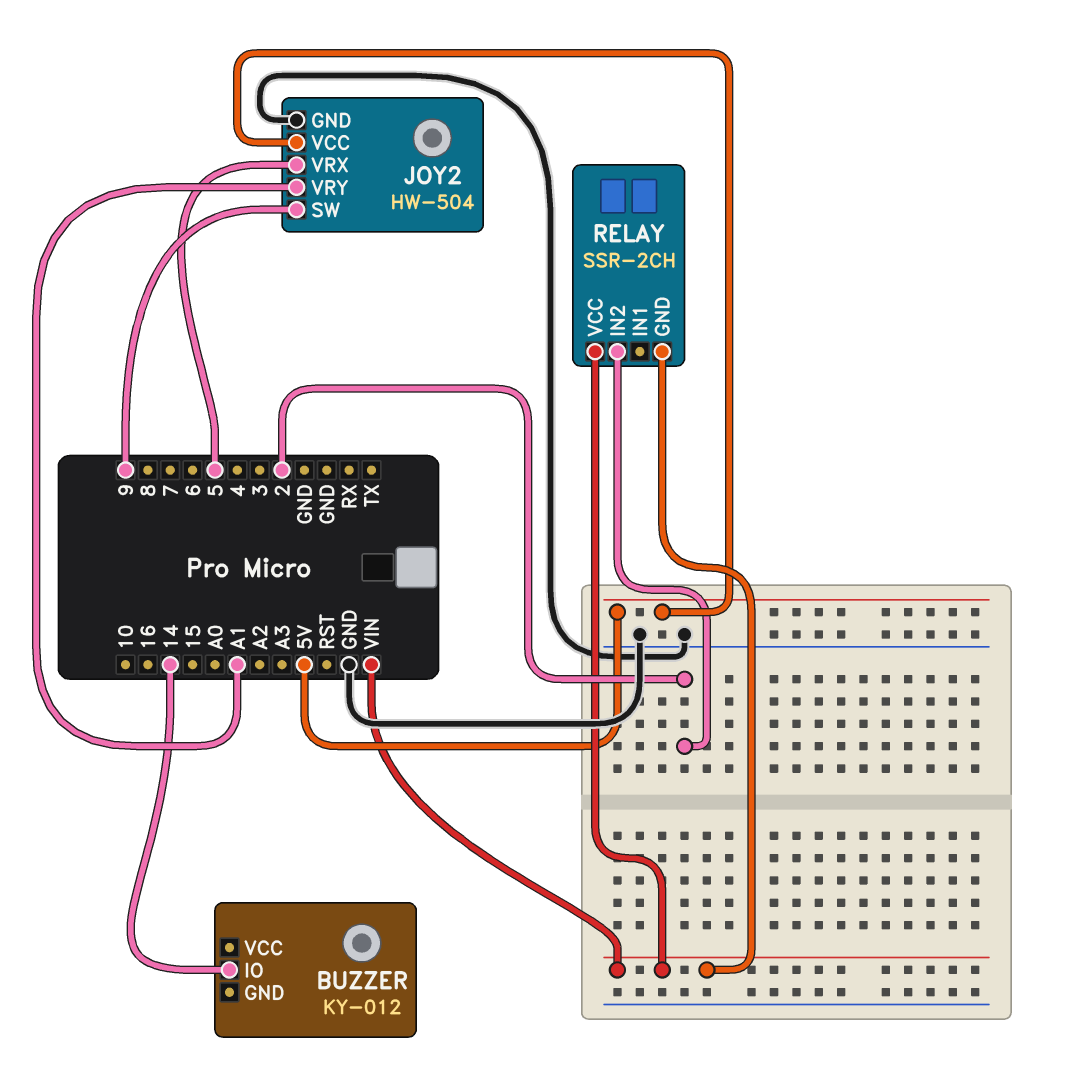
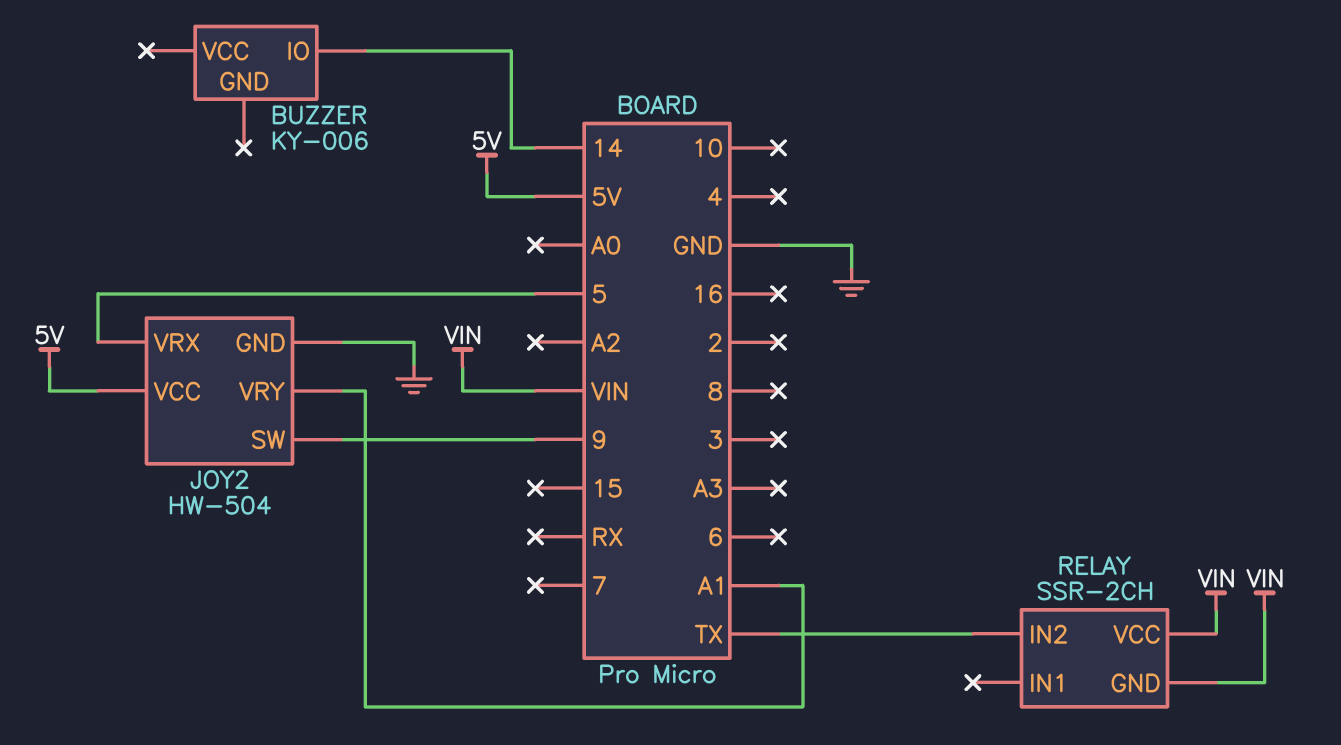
BUZZER: KY-012 -> KY-006
RELAY pin IN2: 2 -> TX

